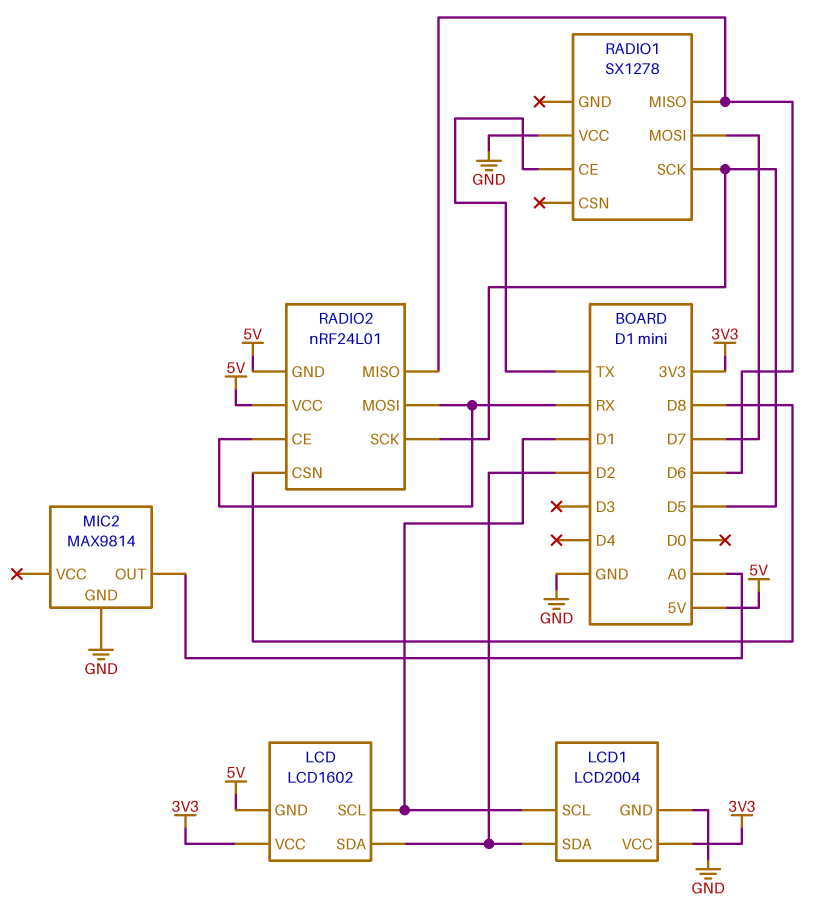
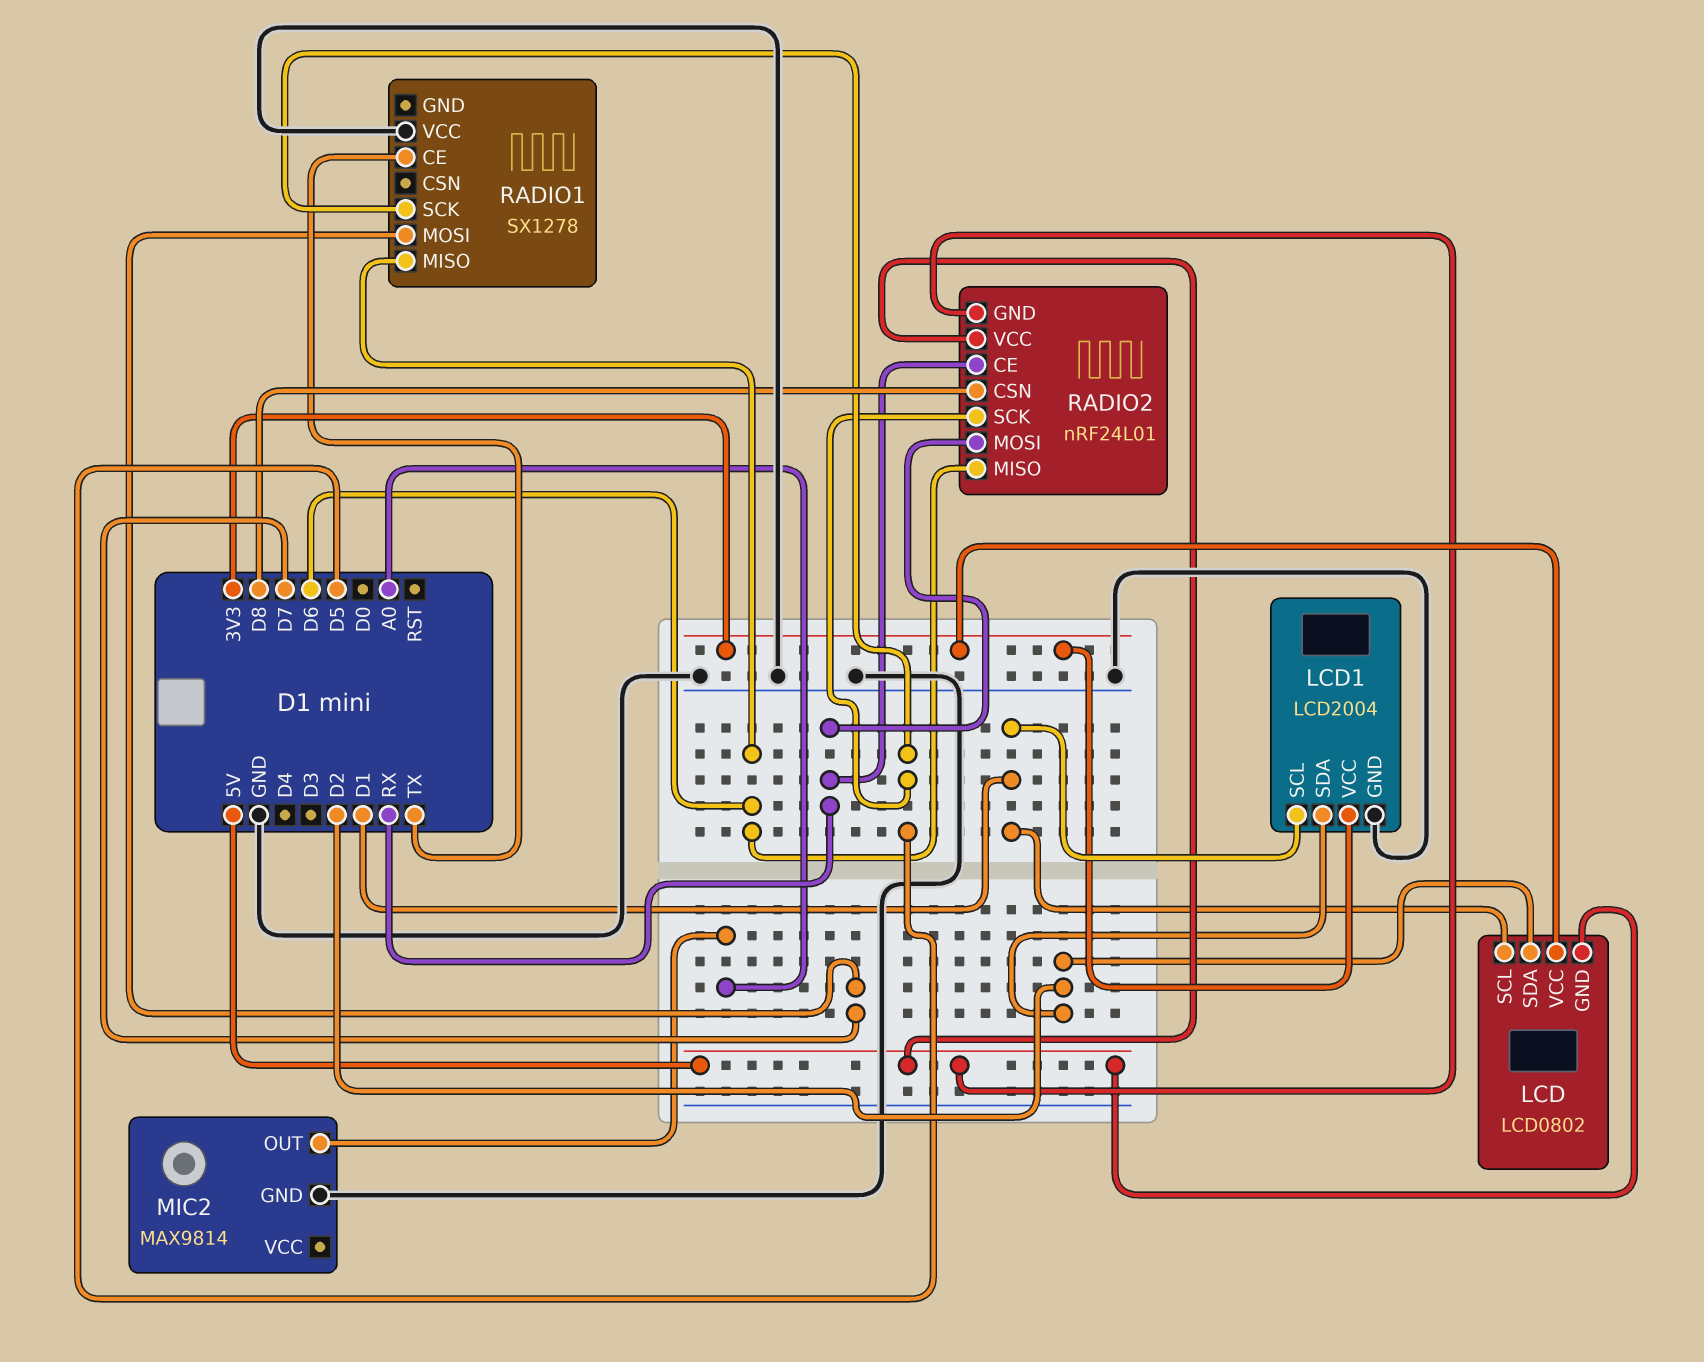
LCD: LCD1602 -> LCD0802

